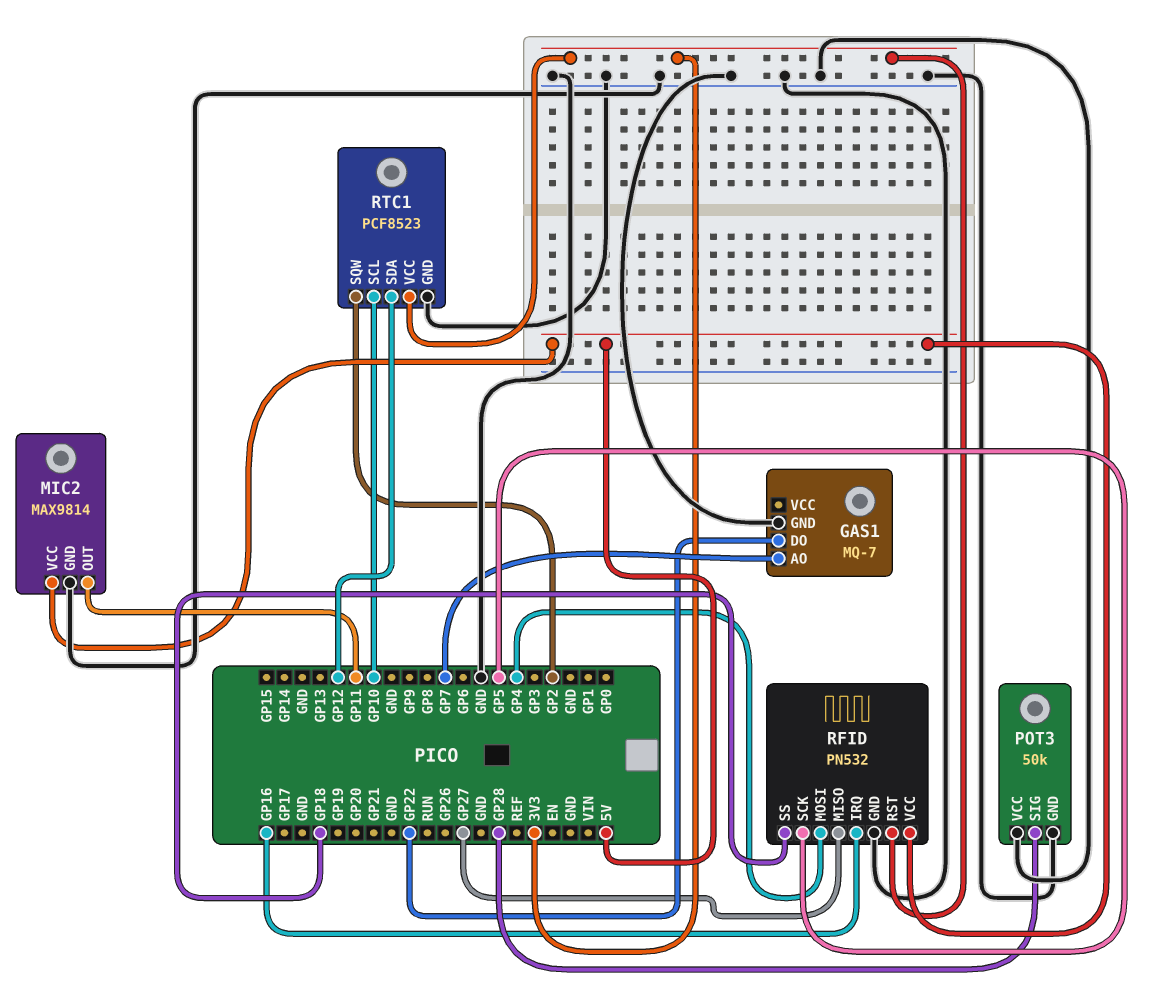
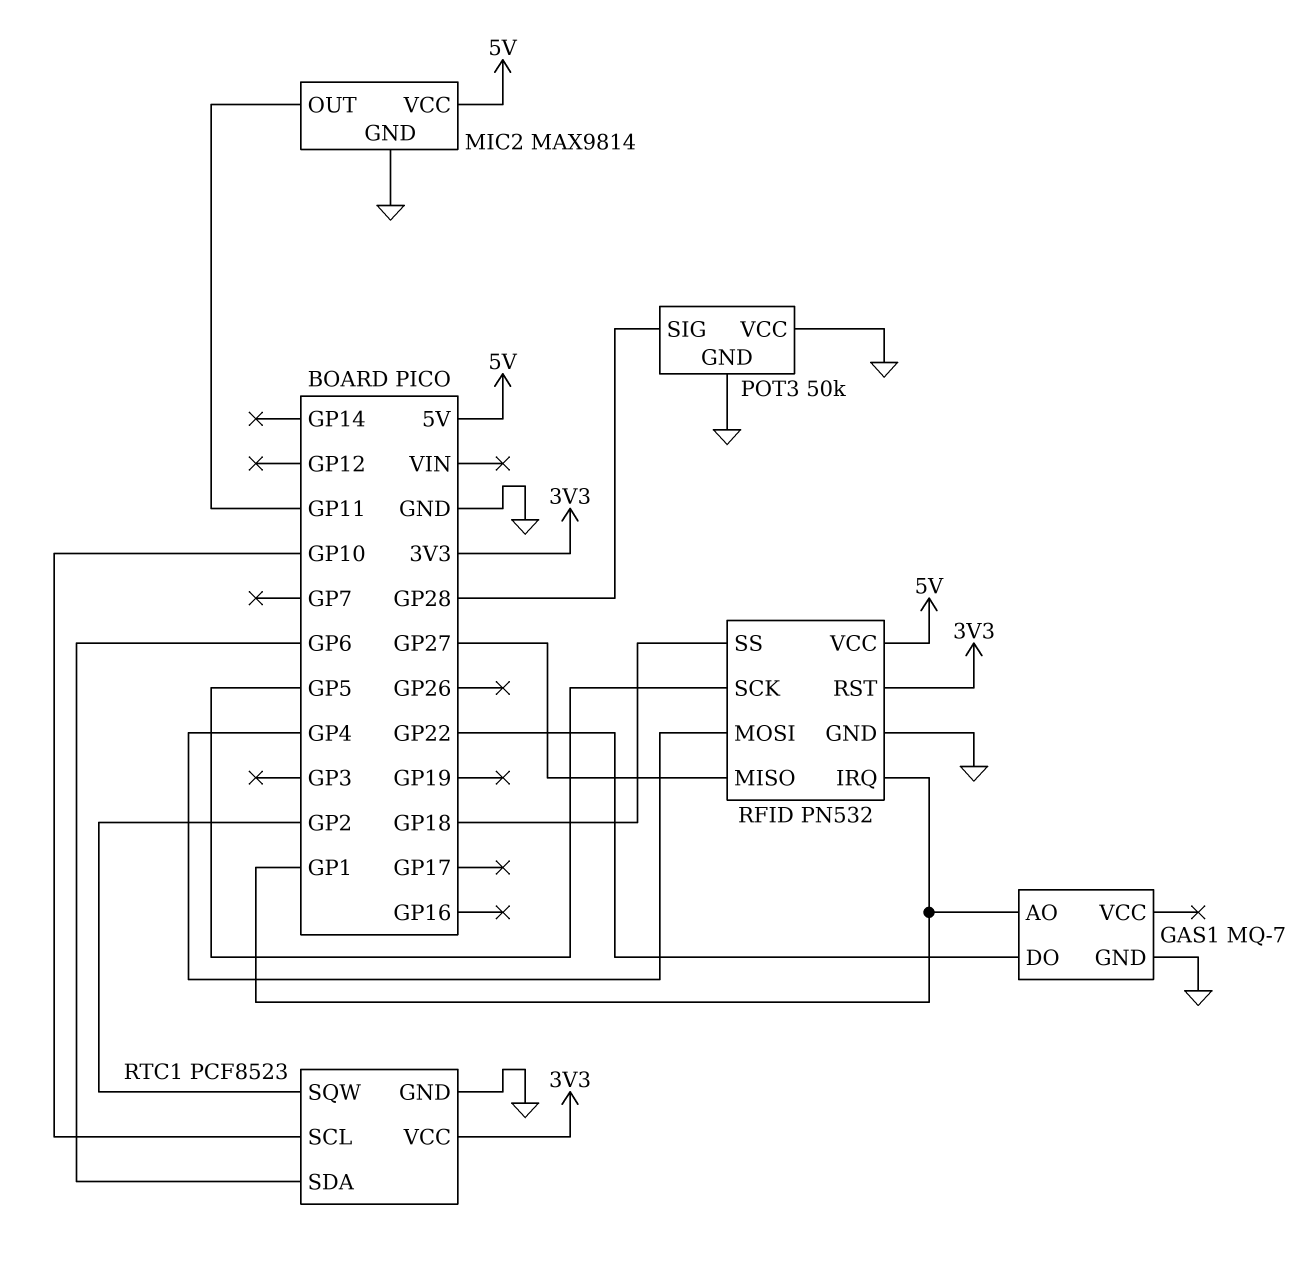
GAS1 pin AO: GP7 -> GP1
RFID pin IRQ: GP16 -> GP1
RTC1 pin SDA: GP12 -> GP6

